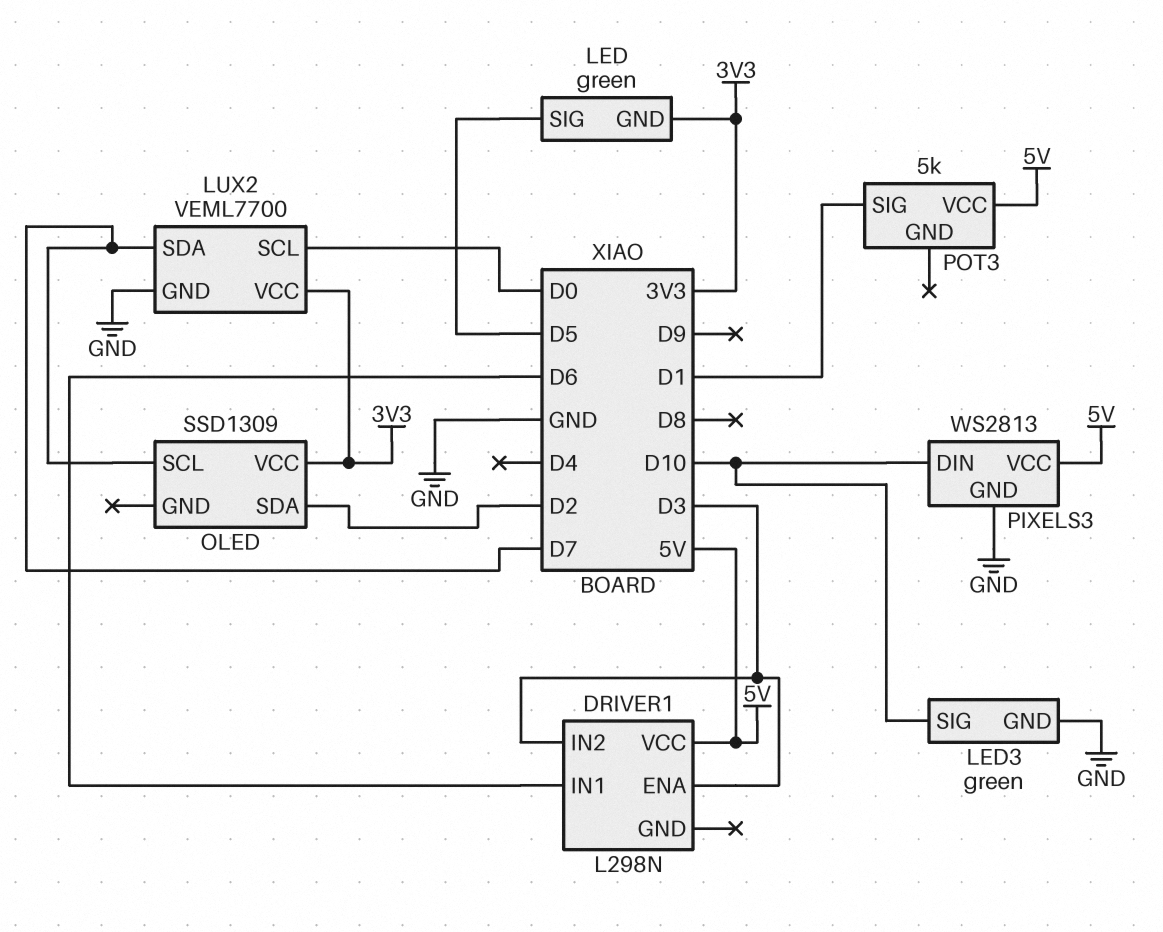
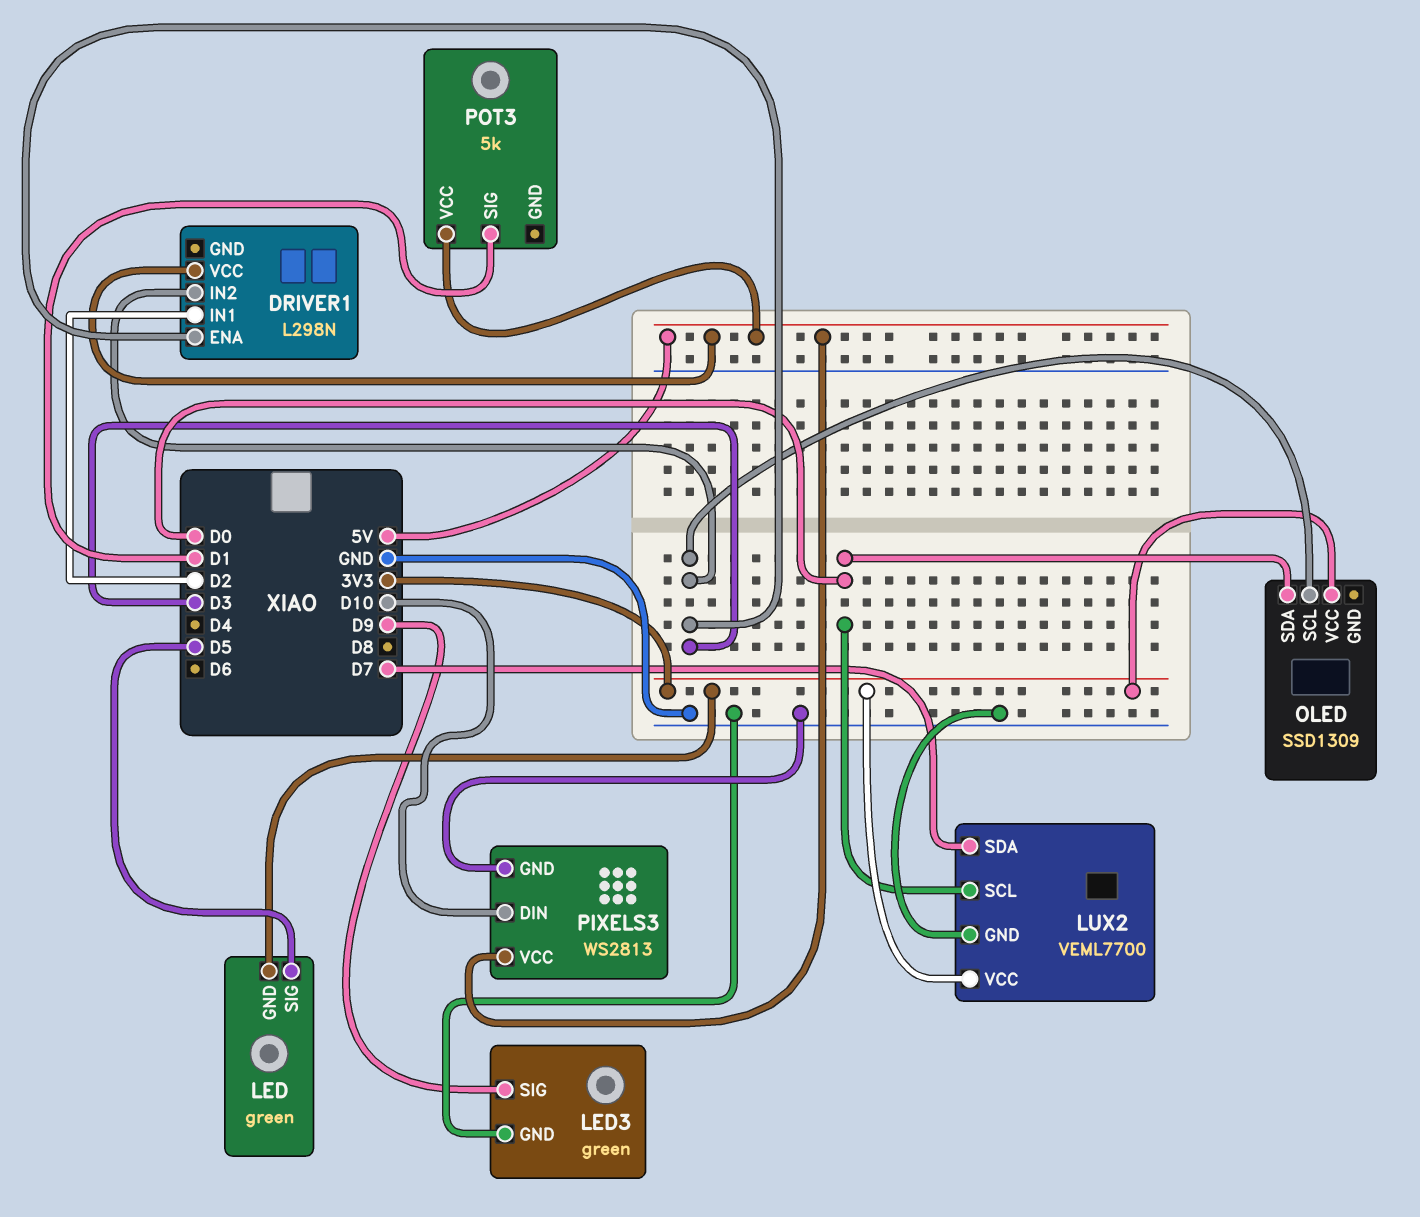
DRIVER1 pin IN1: D6 -> D2
LED3 pin SIG: D10 -> D9
OLED pin SCL: D7 -> D3
OLED pin SDA: D2 -> D0

